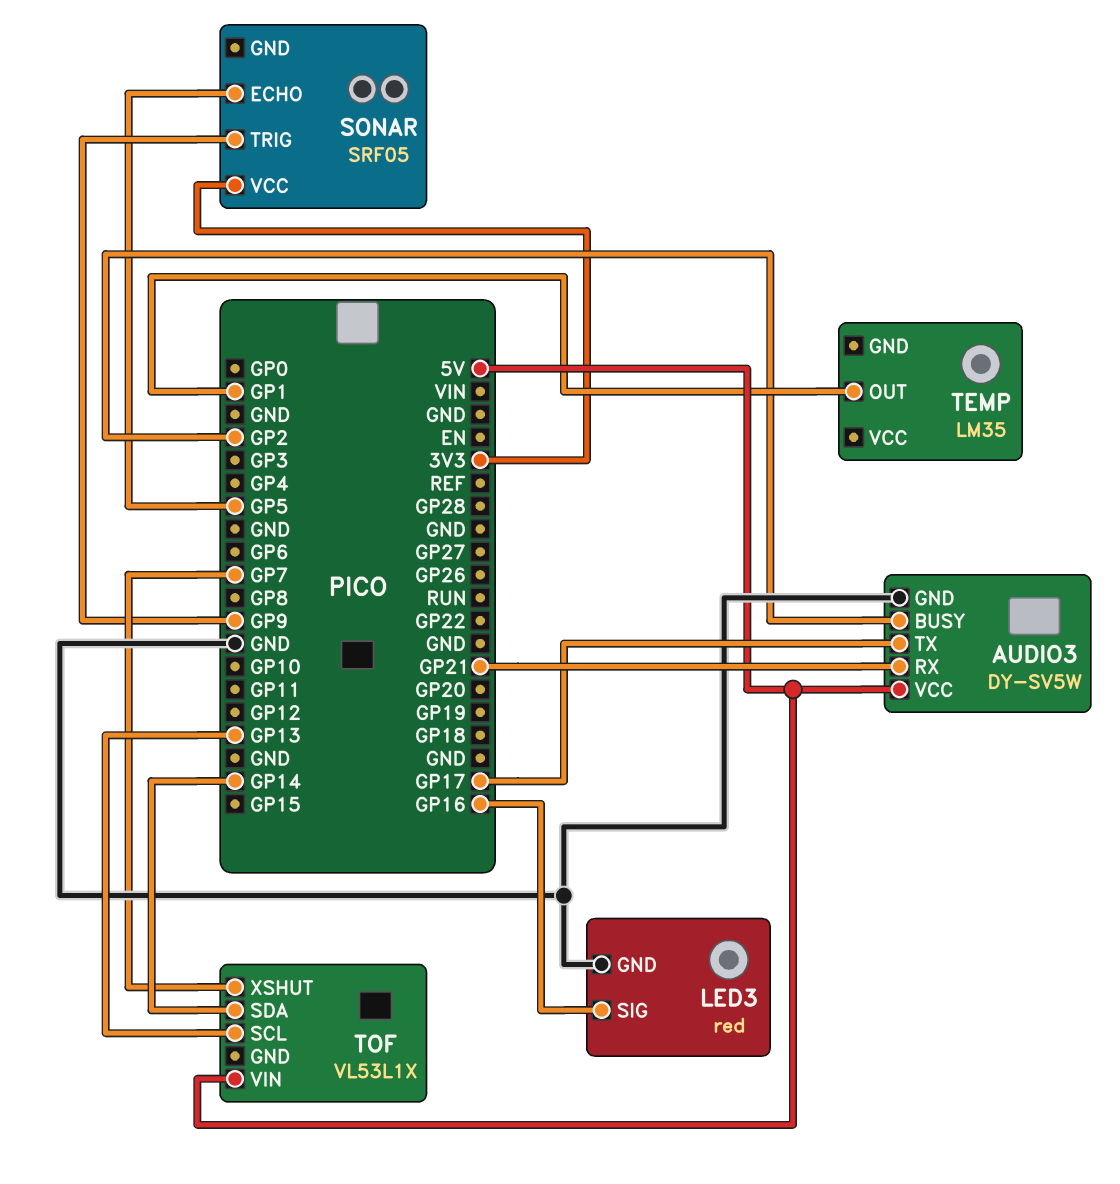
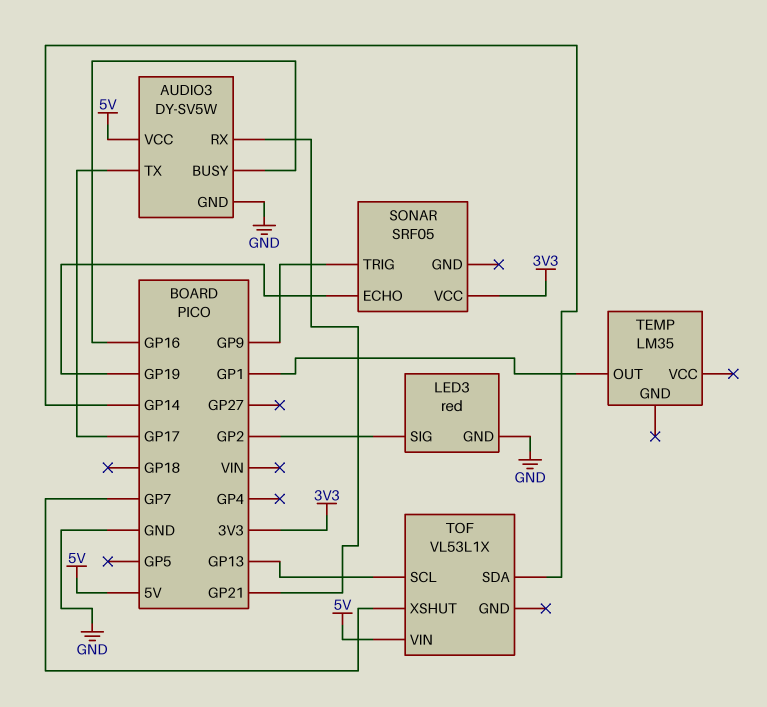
AUDIO3 pin BUSY: GP2 -> GP16
LED3 pin SIG: GP16 -> GP2
SONAR pin ECHO: GP5 -> GP19

